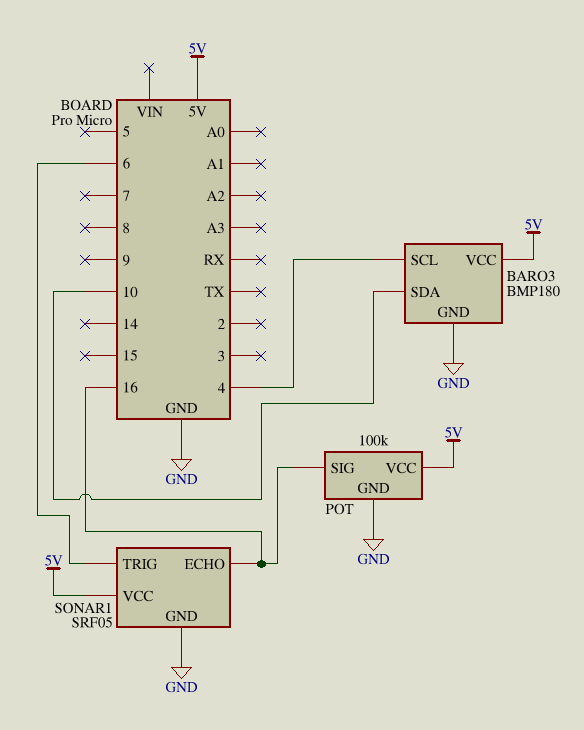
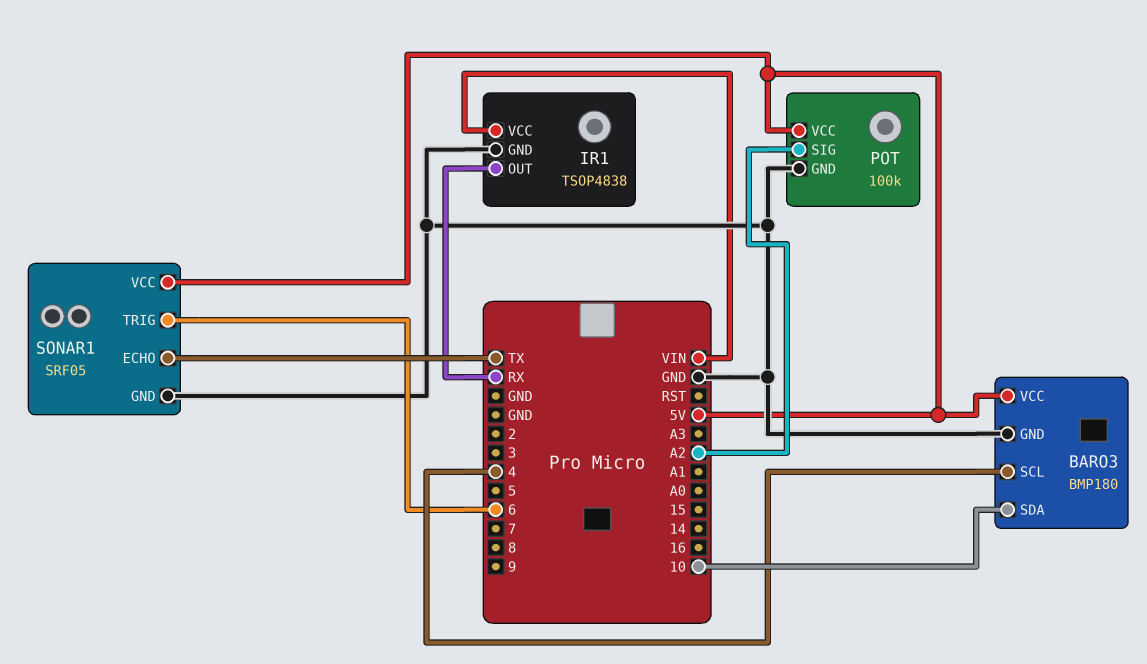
IR1: none -> TSOP4838
IR1 pin GND: none -> GND
IR1 pin OUT: none -> RX
IR1 pin VCC: none -> VIN
POT pin SIG: 16 -> A2
SONAR1 pin ECHO: 16 -> TX

